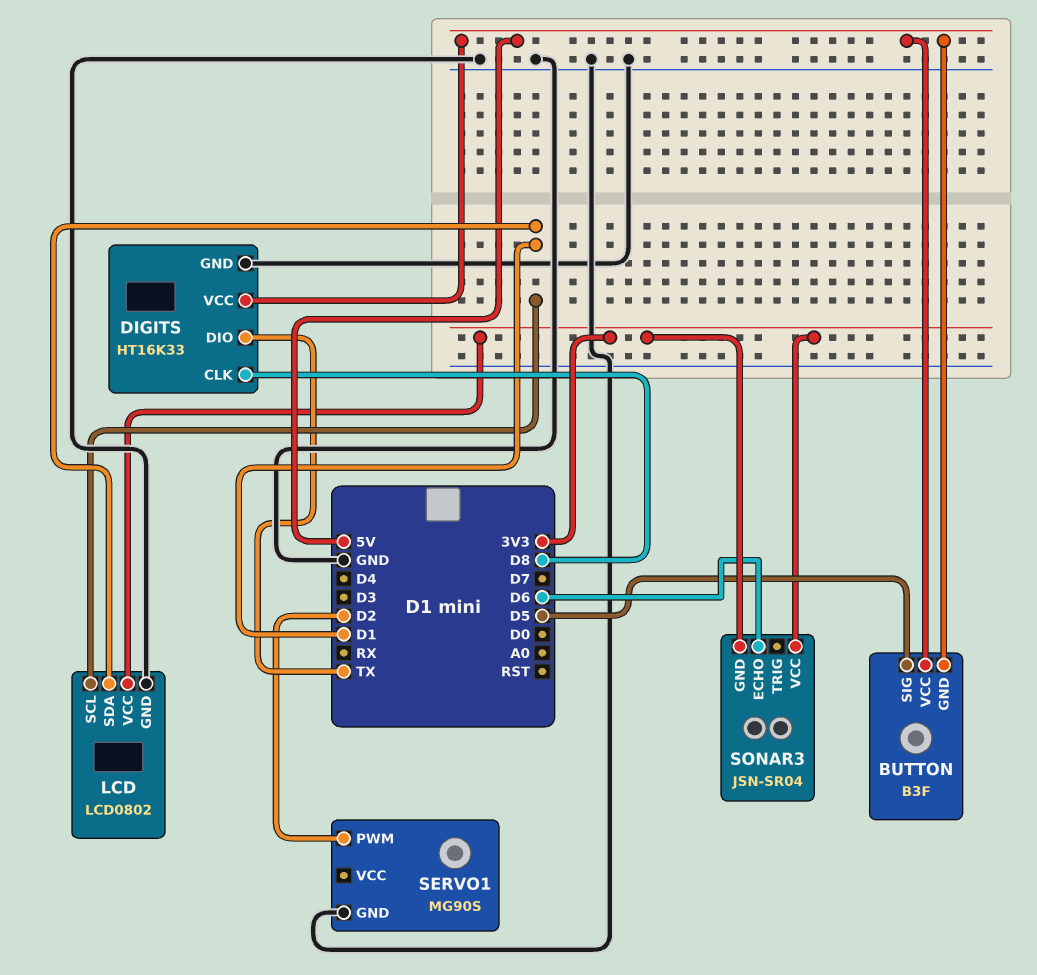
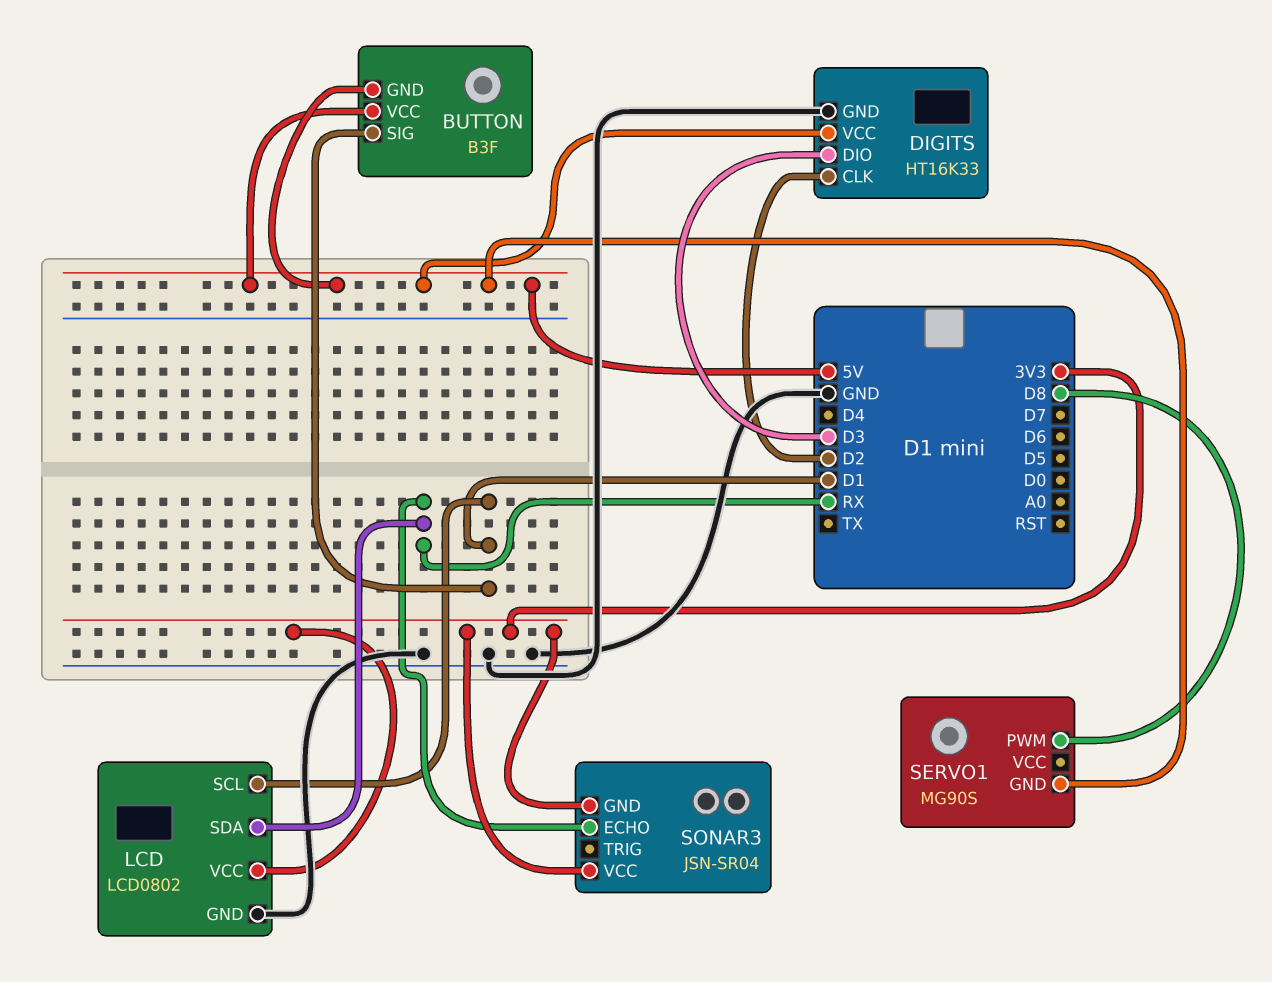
BUTTON pin SIG: D5 -> D1
DIGITS pin CLK: D8 -> D2
DIGITS pin DIO: TX -> D3
LCD pin SDA: D1 -> RX
SERVO1 pin GND: GND -> 5V
SERVO1 pin PWM: D2 -> D8
SONAR3 pin ECHO: D6 -> RX

